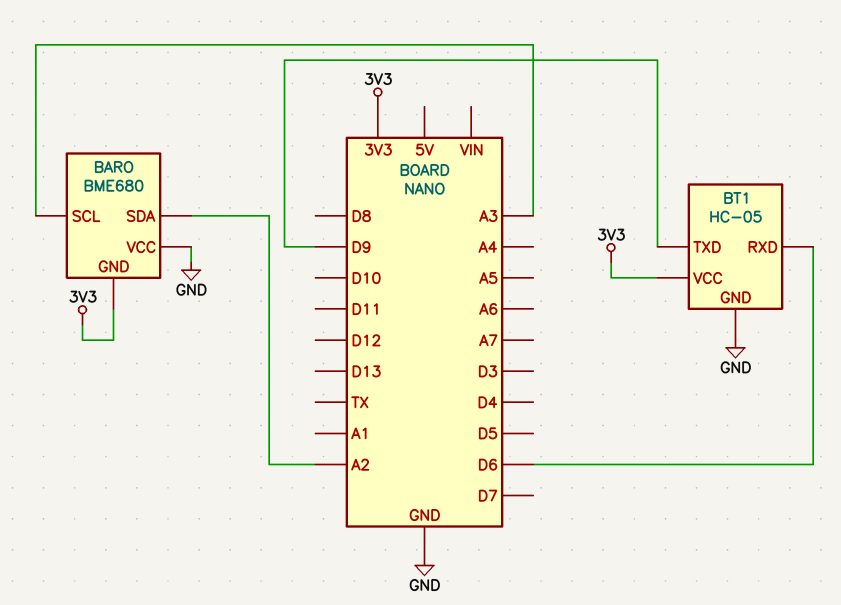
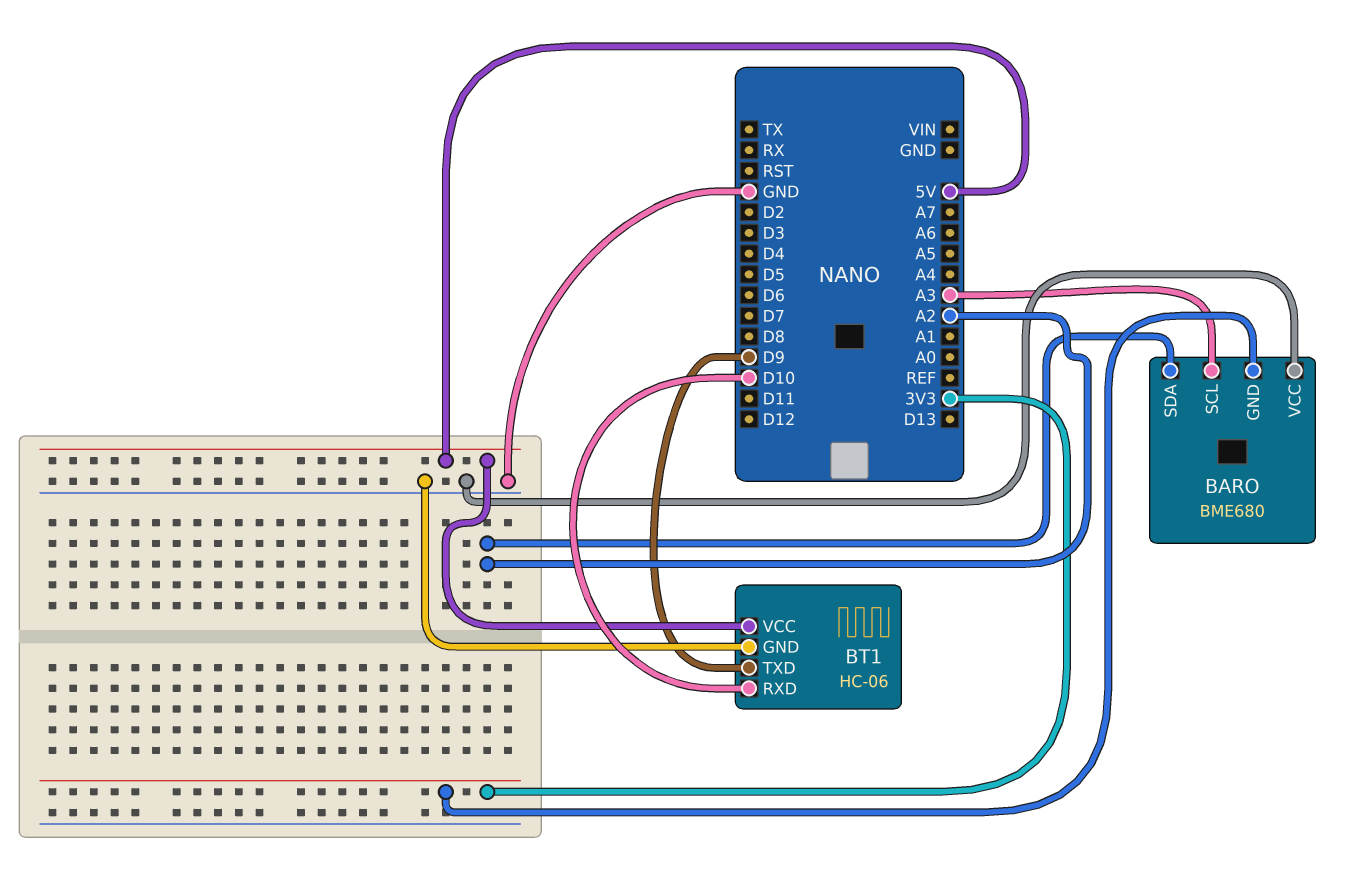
BT1: HC-05 -> HC-06
BT1 pin RXD: D6 -> D10
BT1 pin VCC: 3V3 -> 5V

